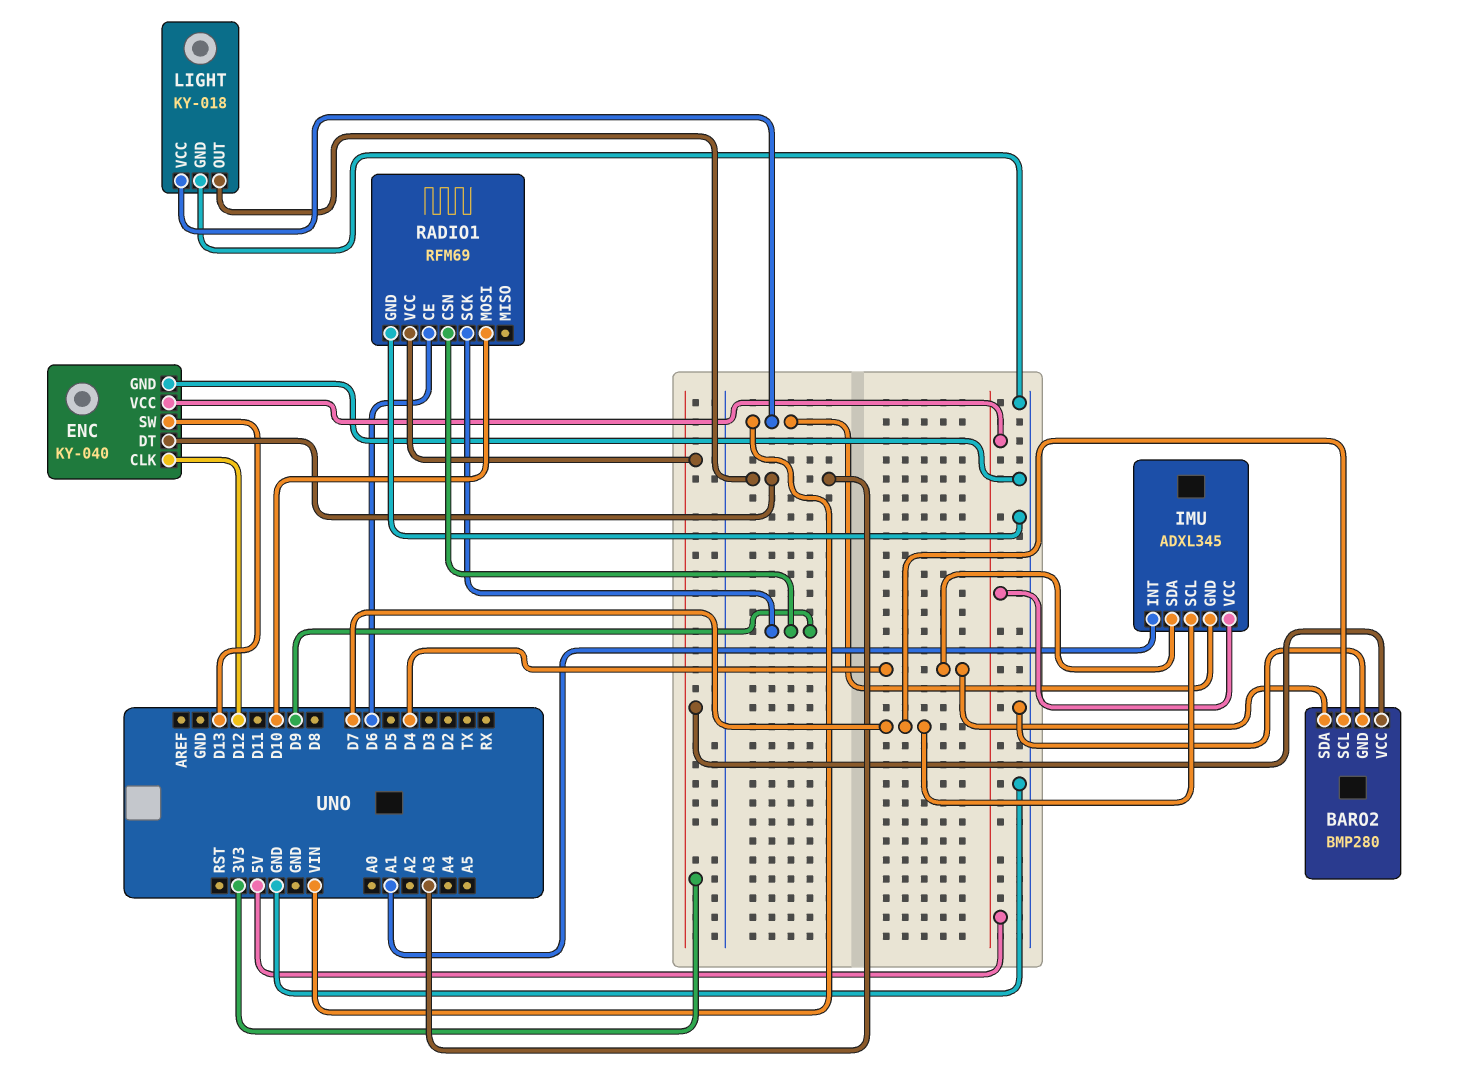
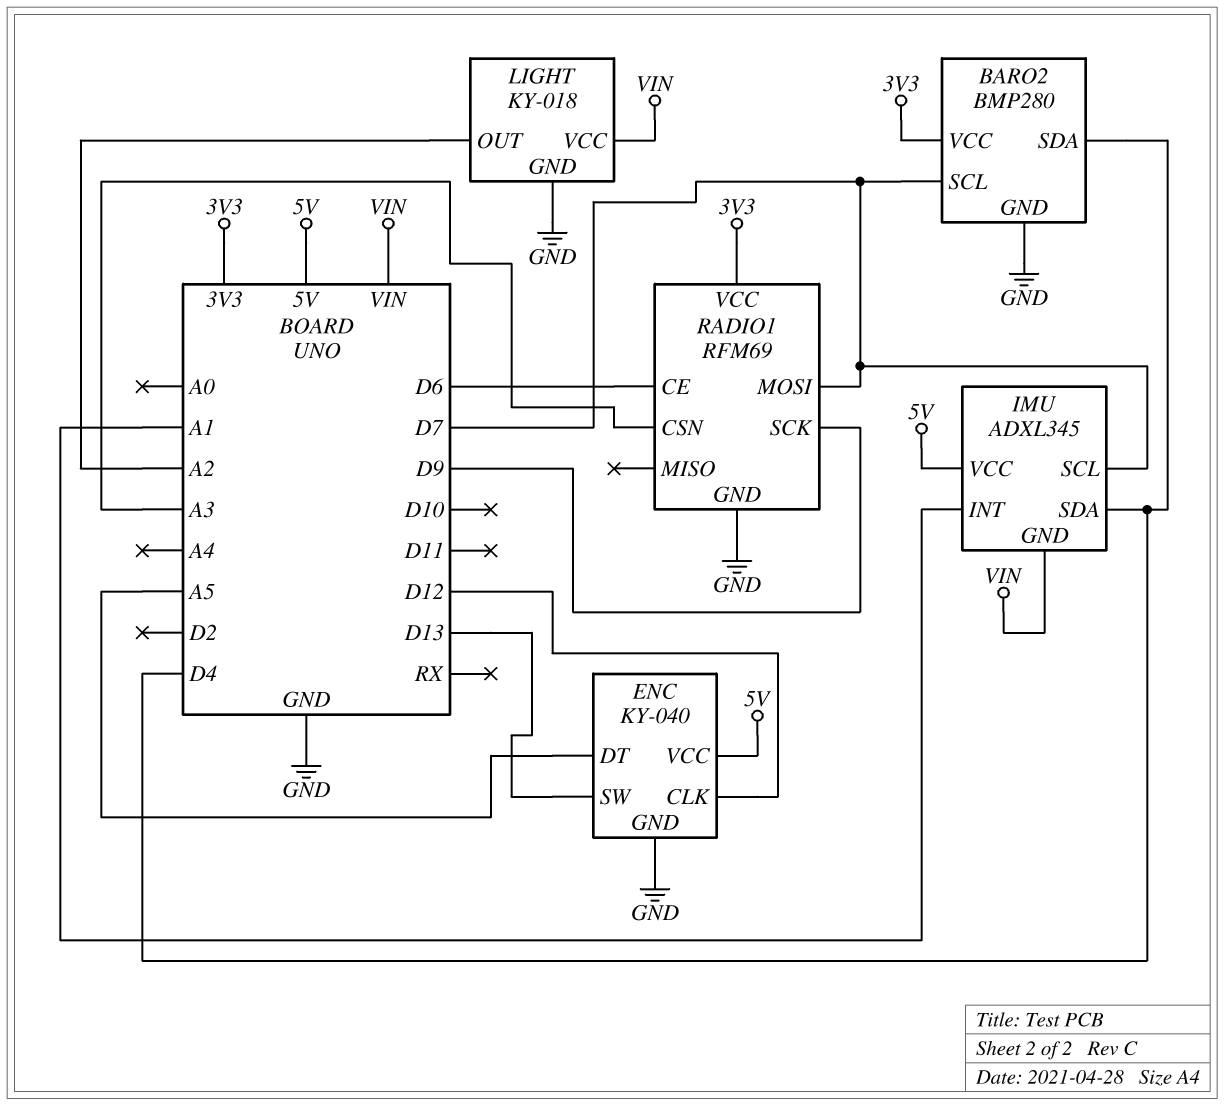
ENC pin DT: A3 -> A5
LIGHT pin OUT: A3 -> A2
RADIO1 pin CSN: D9 -> A3
RADIO1 pin MOSI: D10 -> D7

